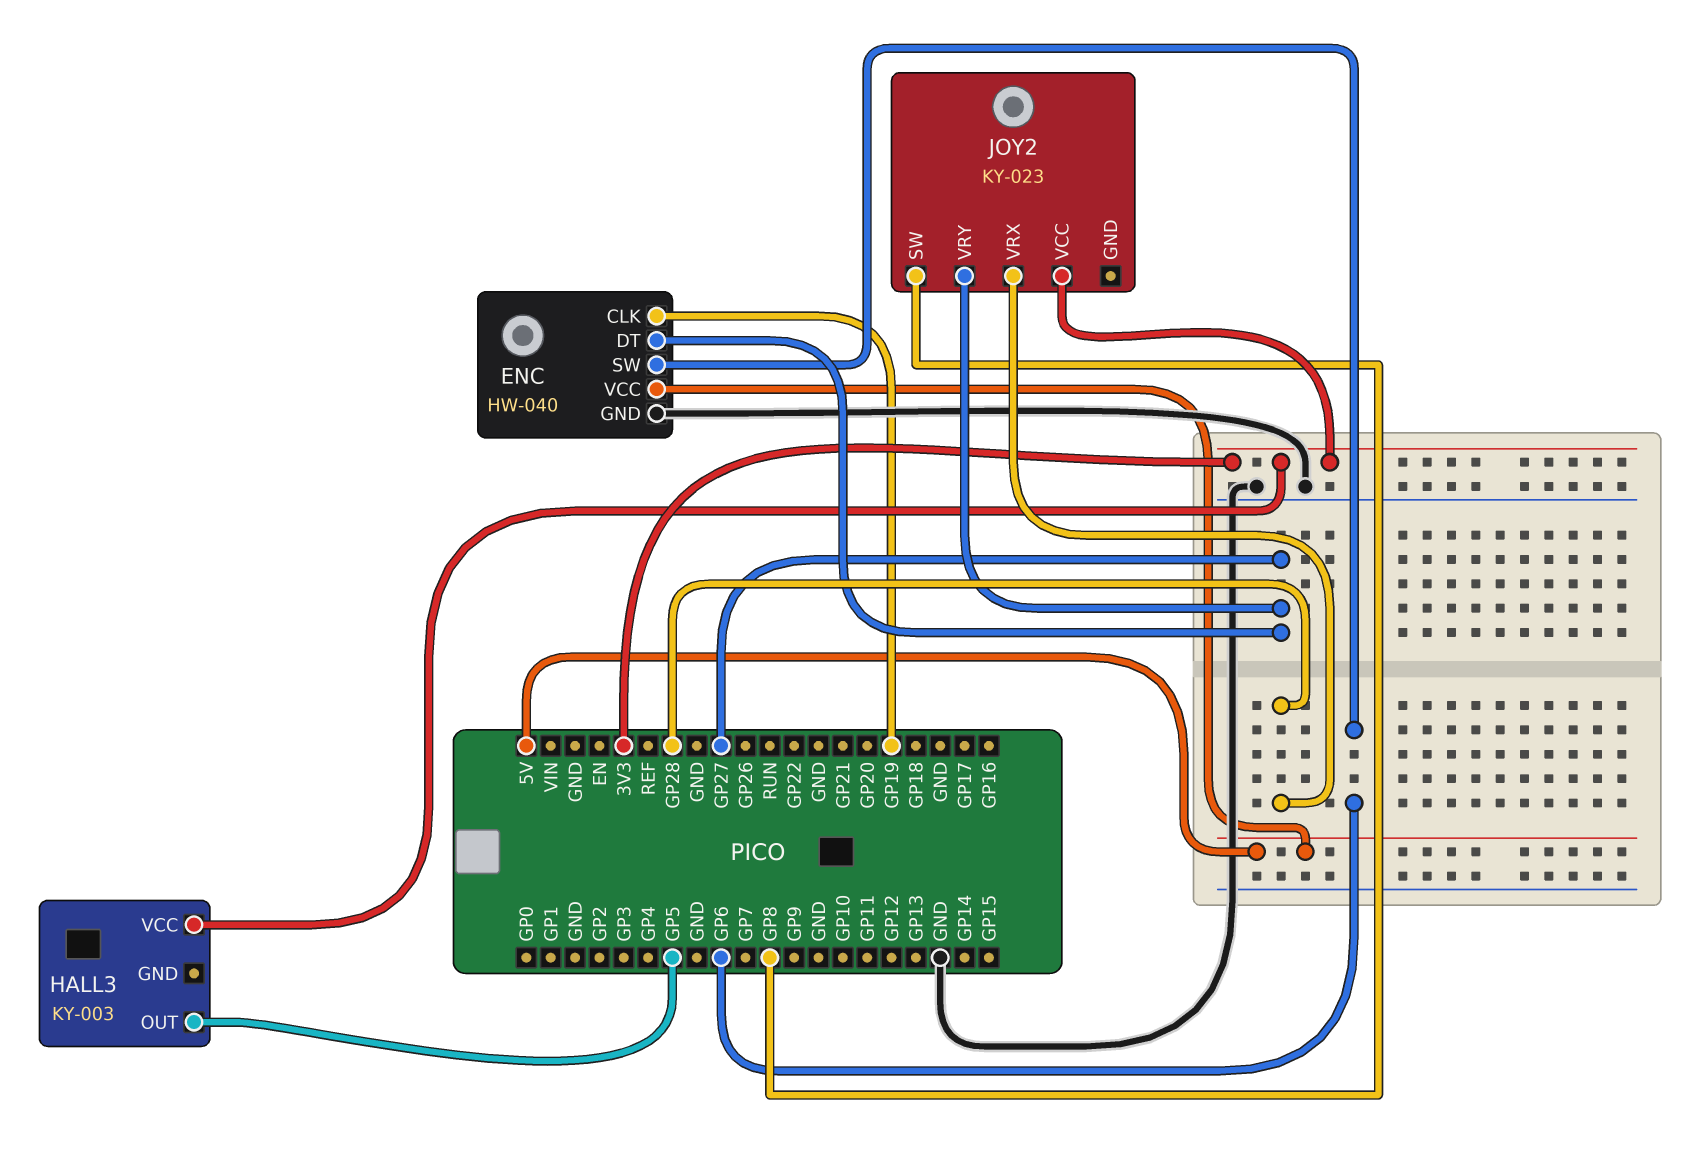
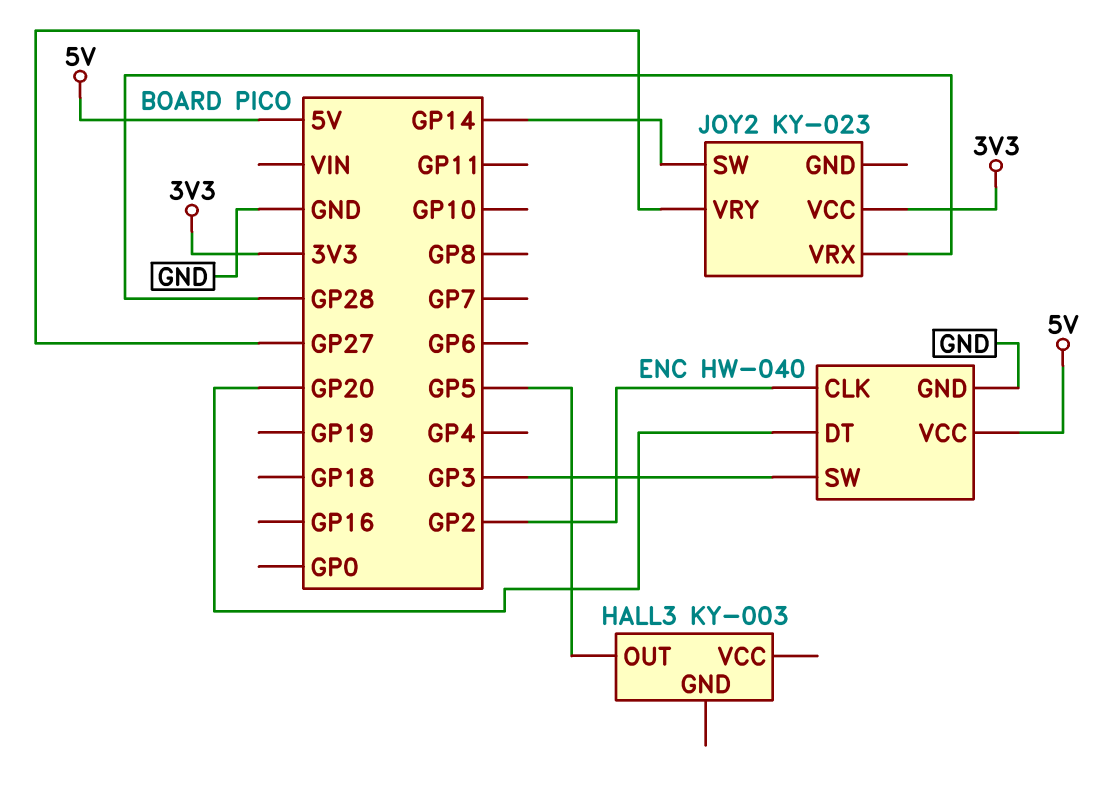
ENC pin CLK: GP19 -> GP2
ENC pin DT: GP27 -> GP20
ENC pin SW: GP6 -> GP3
HALL3 pin VCC: 3V3 -> none
JOY2 pin SW: GP8 -> GP14

